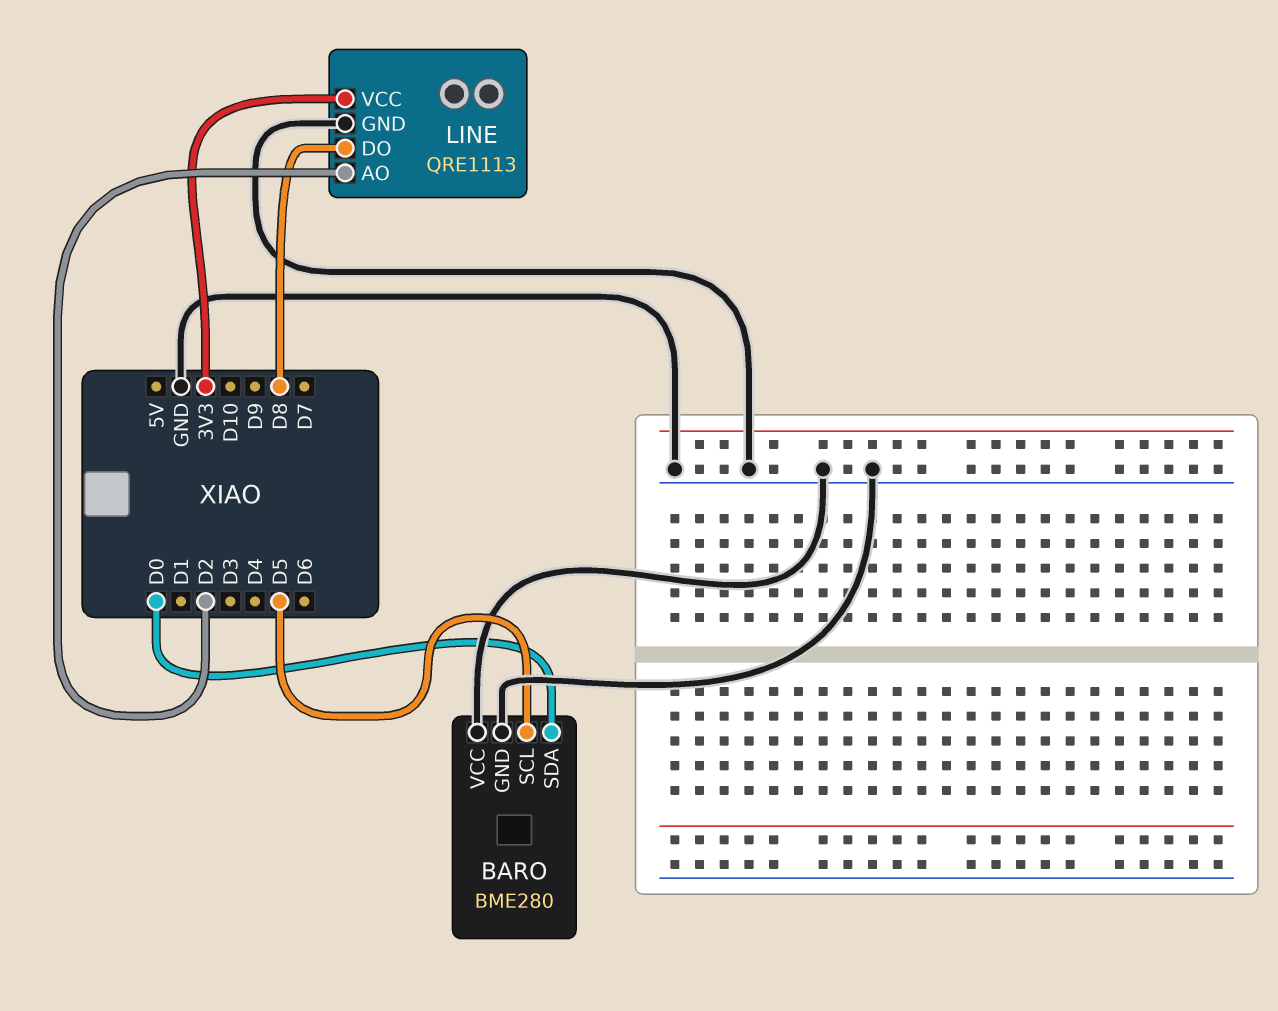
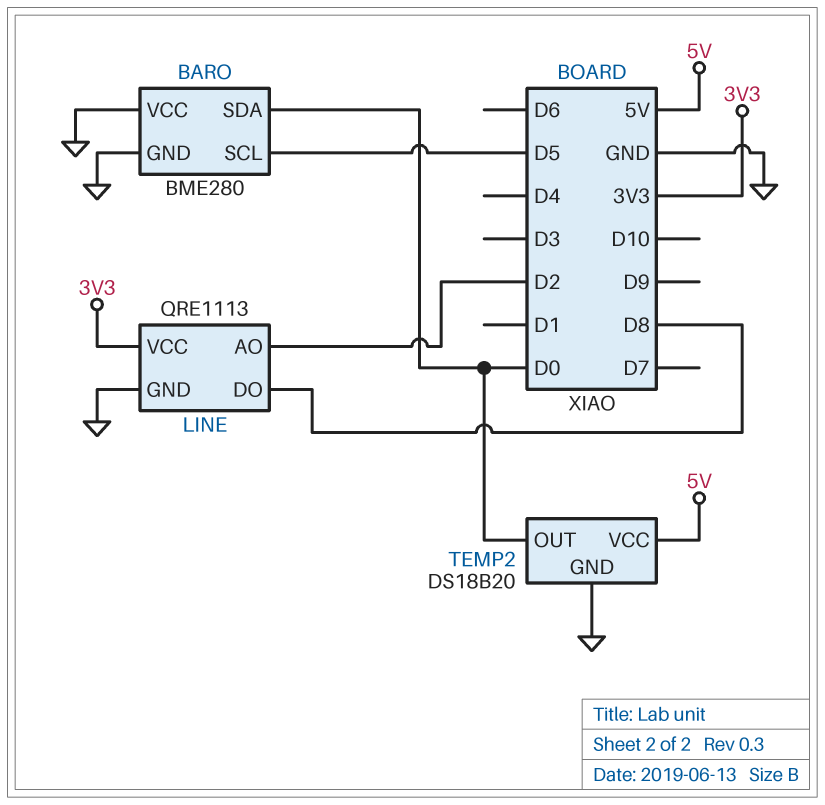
TEMP2: none -> DS18B20
TEMP2 pin GND: none -> GND
TEMP2 pin OUT: none -> D0
TEMP2 pin VCC: none -> 5V

